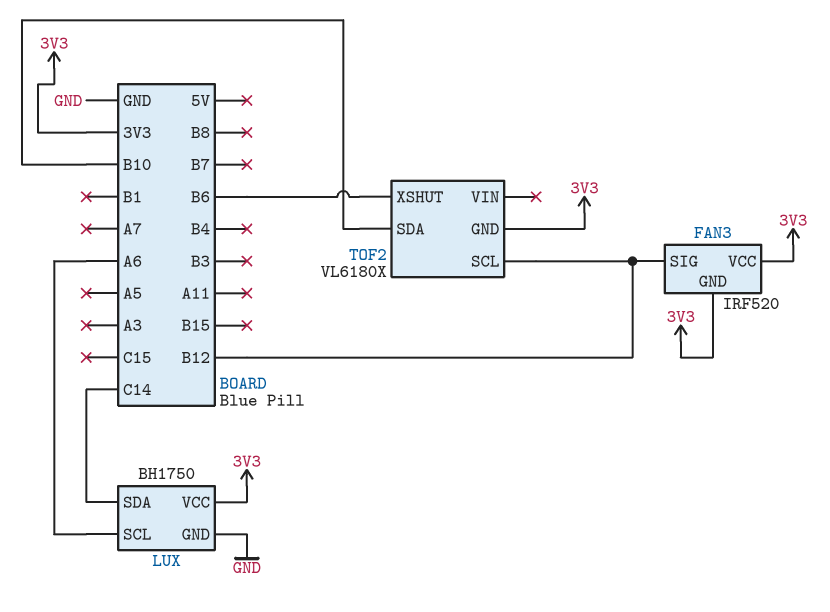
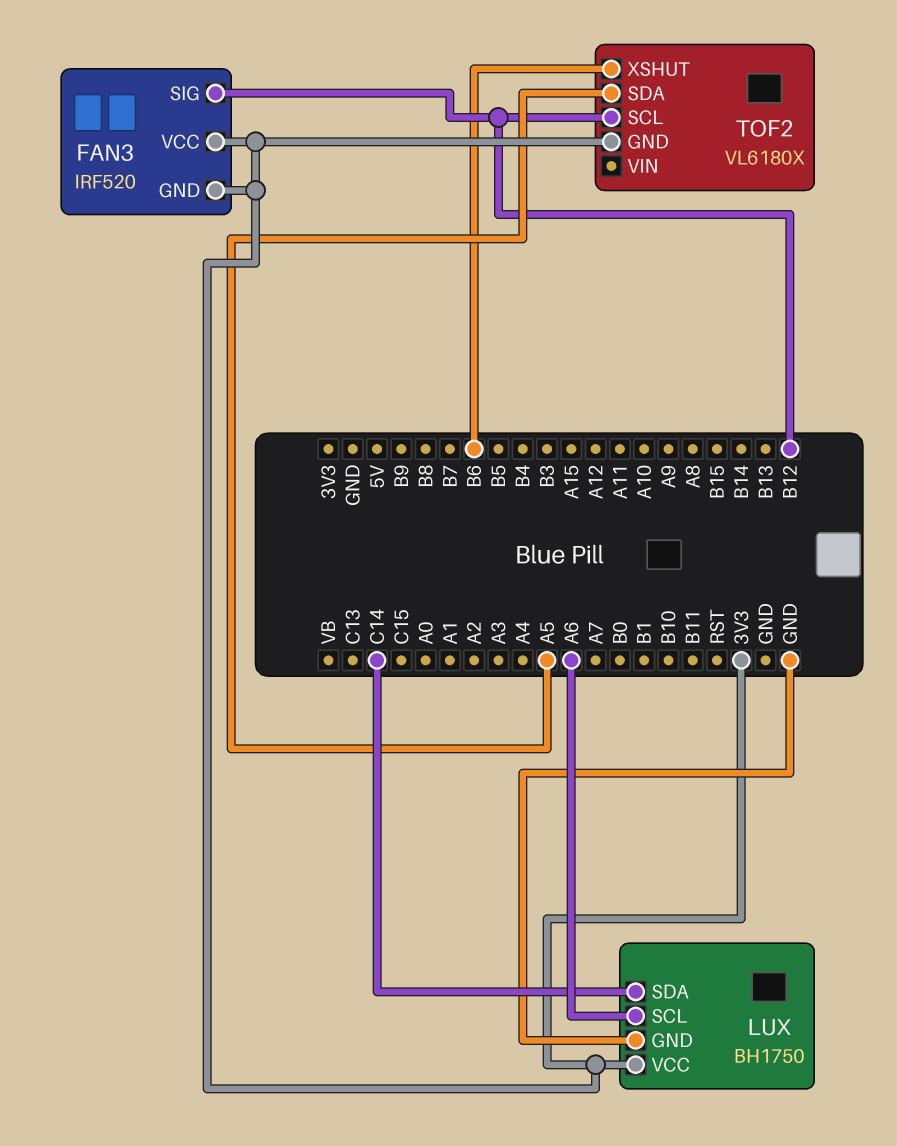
TOF2 pin SDA: B10 -> A5

